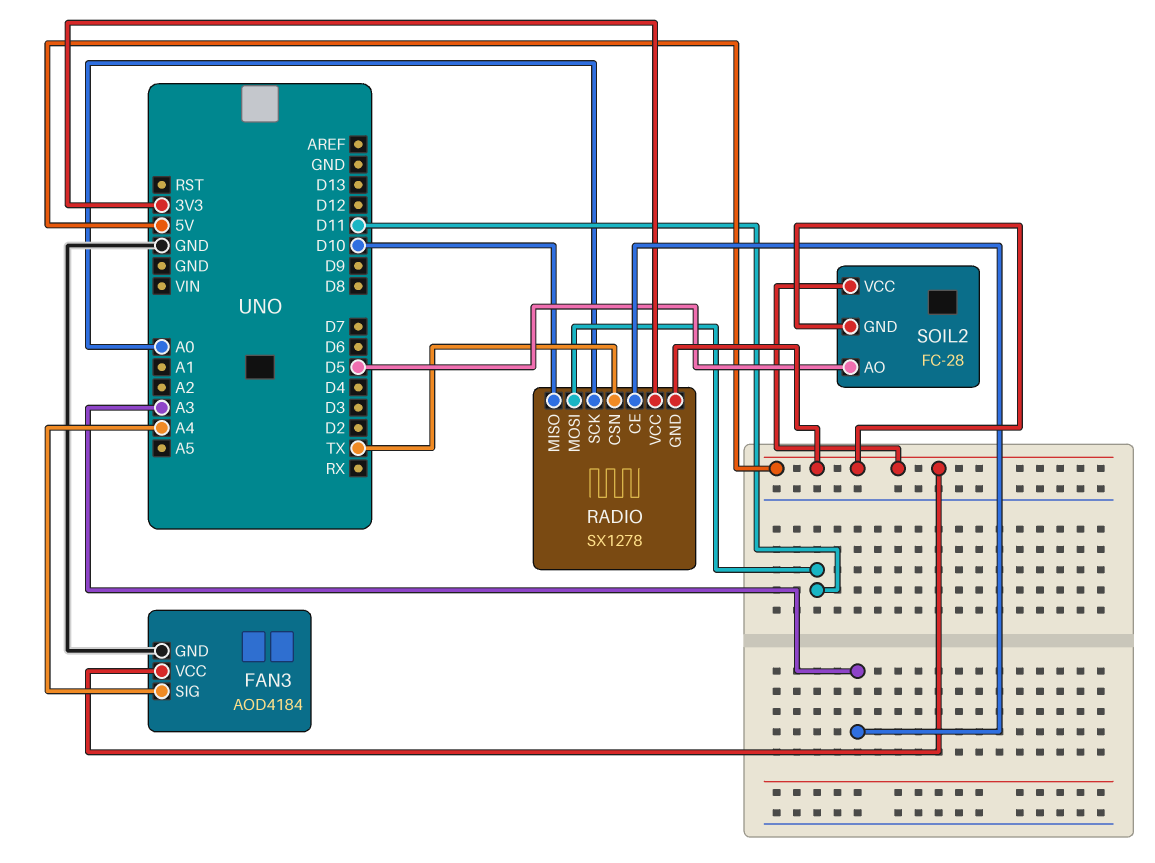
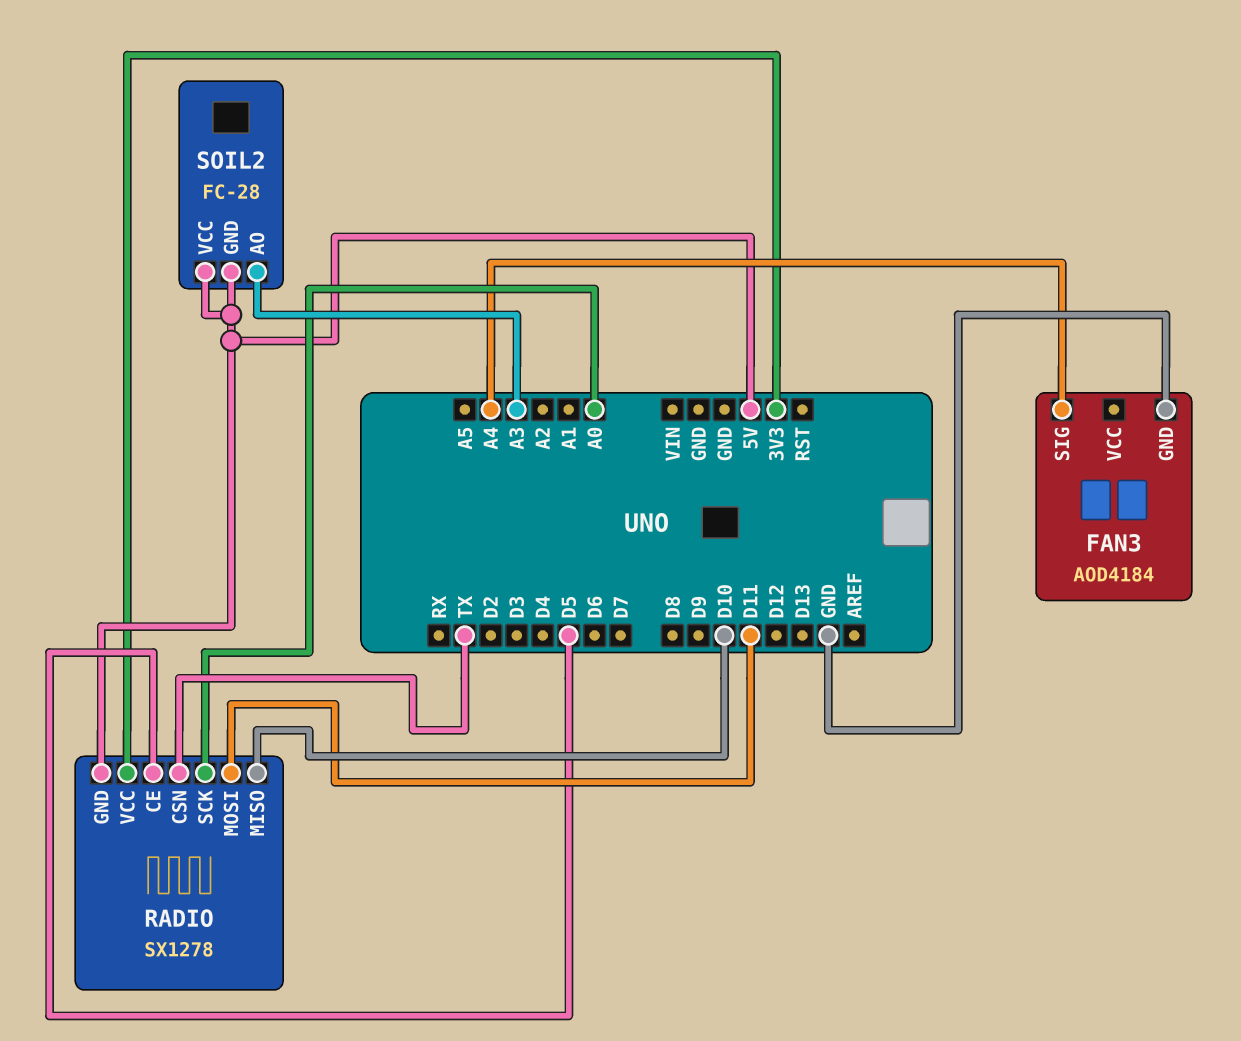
FAN3 pin VCC: 5V -> none
RADIO pin CE: A3 -> D5
SOIL2 pin AO: D5 -> A3

